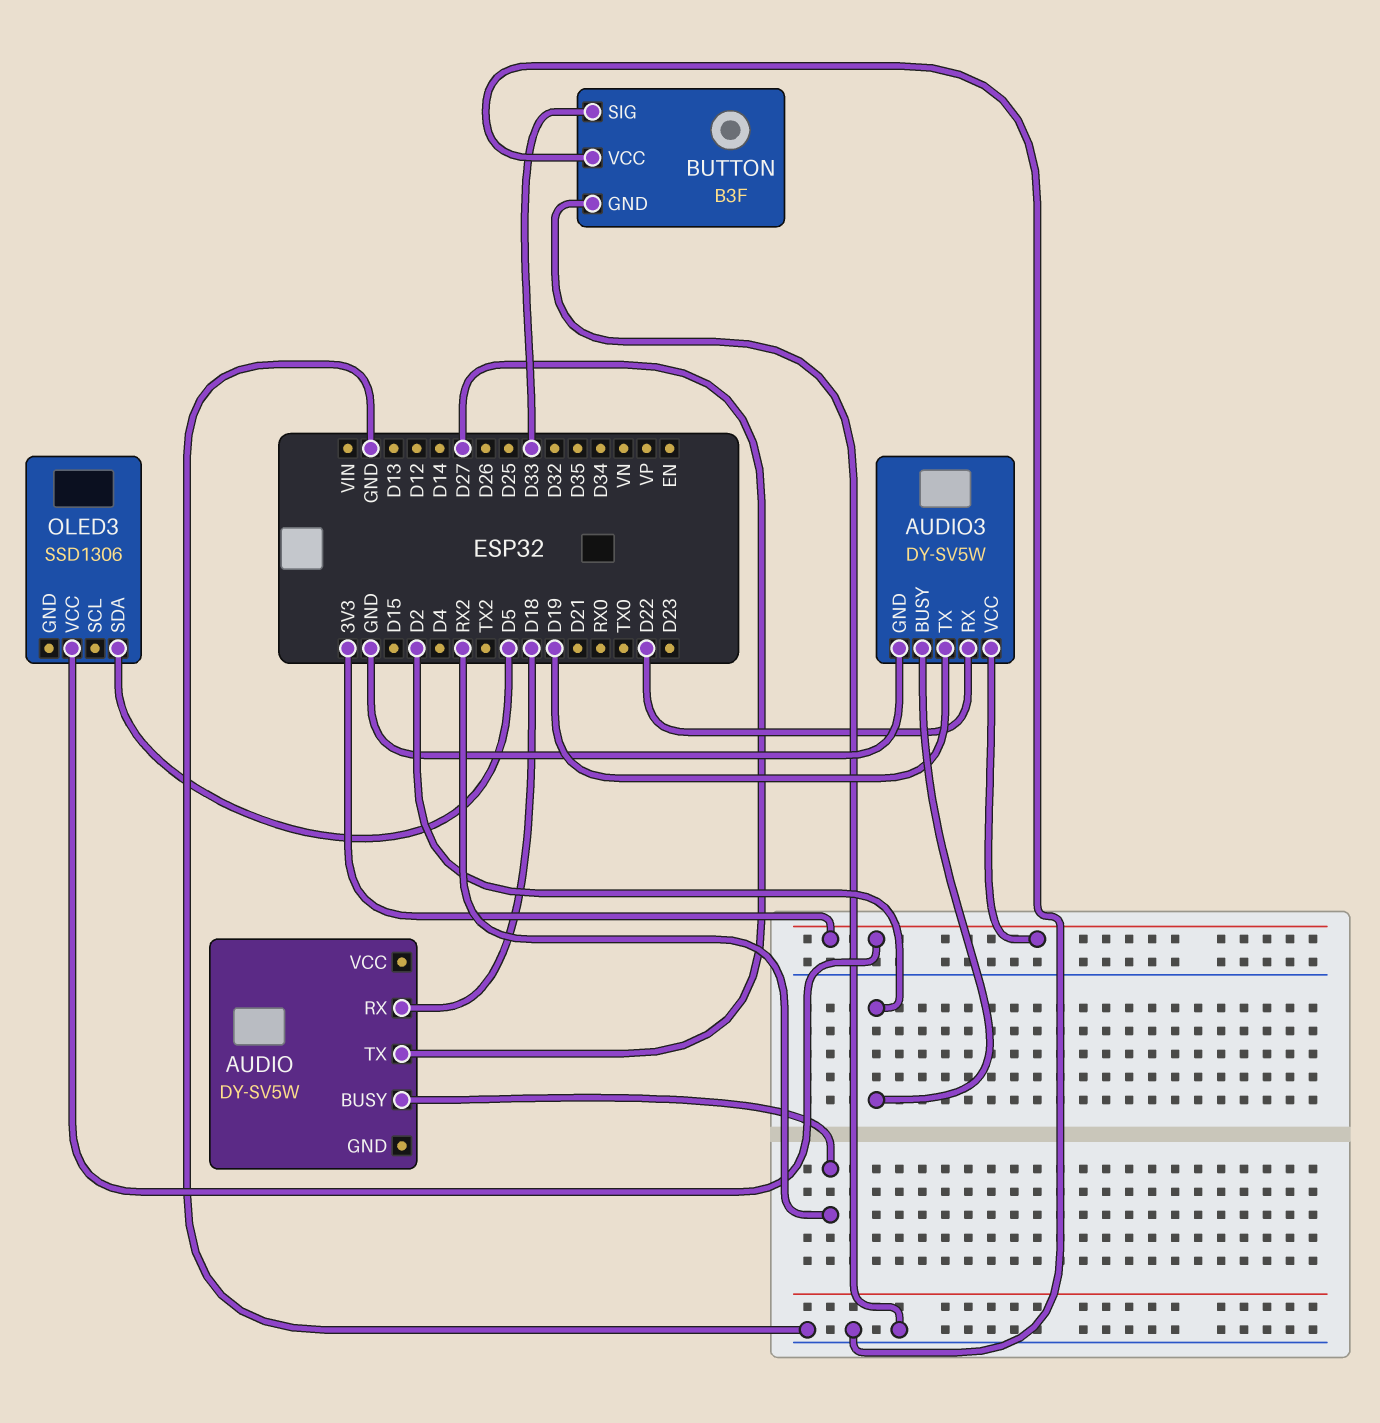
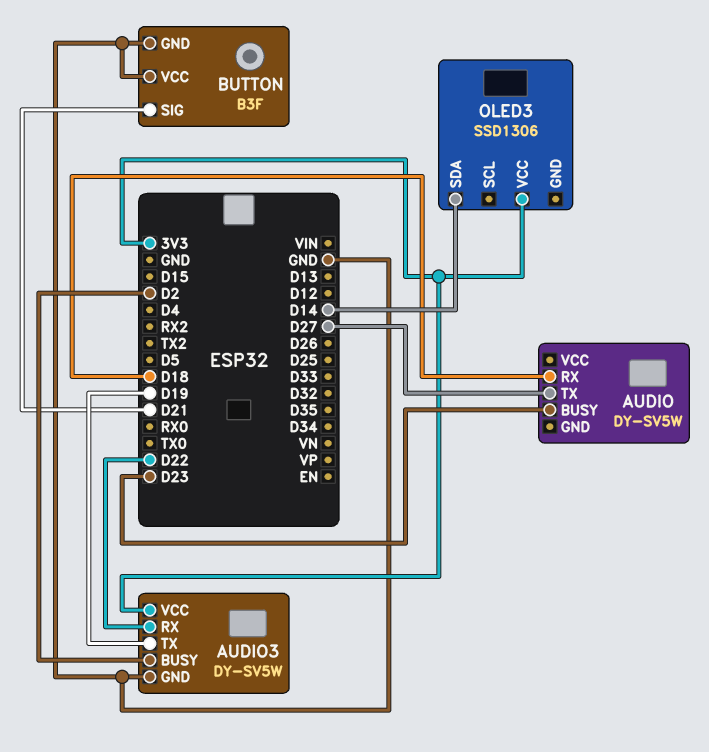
AUDIO pin BUSY: RX2 -> D23
BUTTON pin SIG: D33 -> D21
OLED3 pin SDA: D5 -> D14

